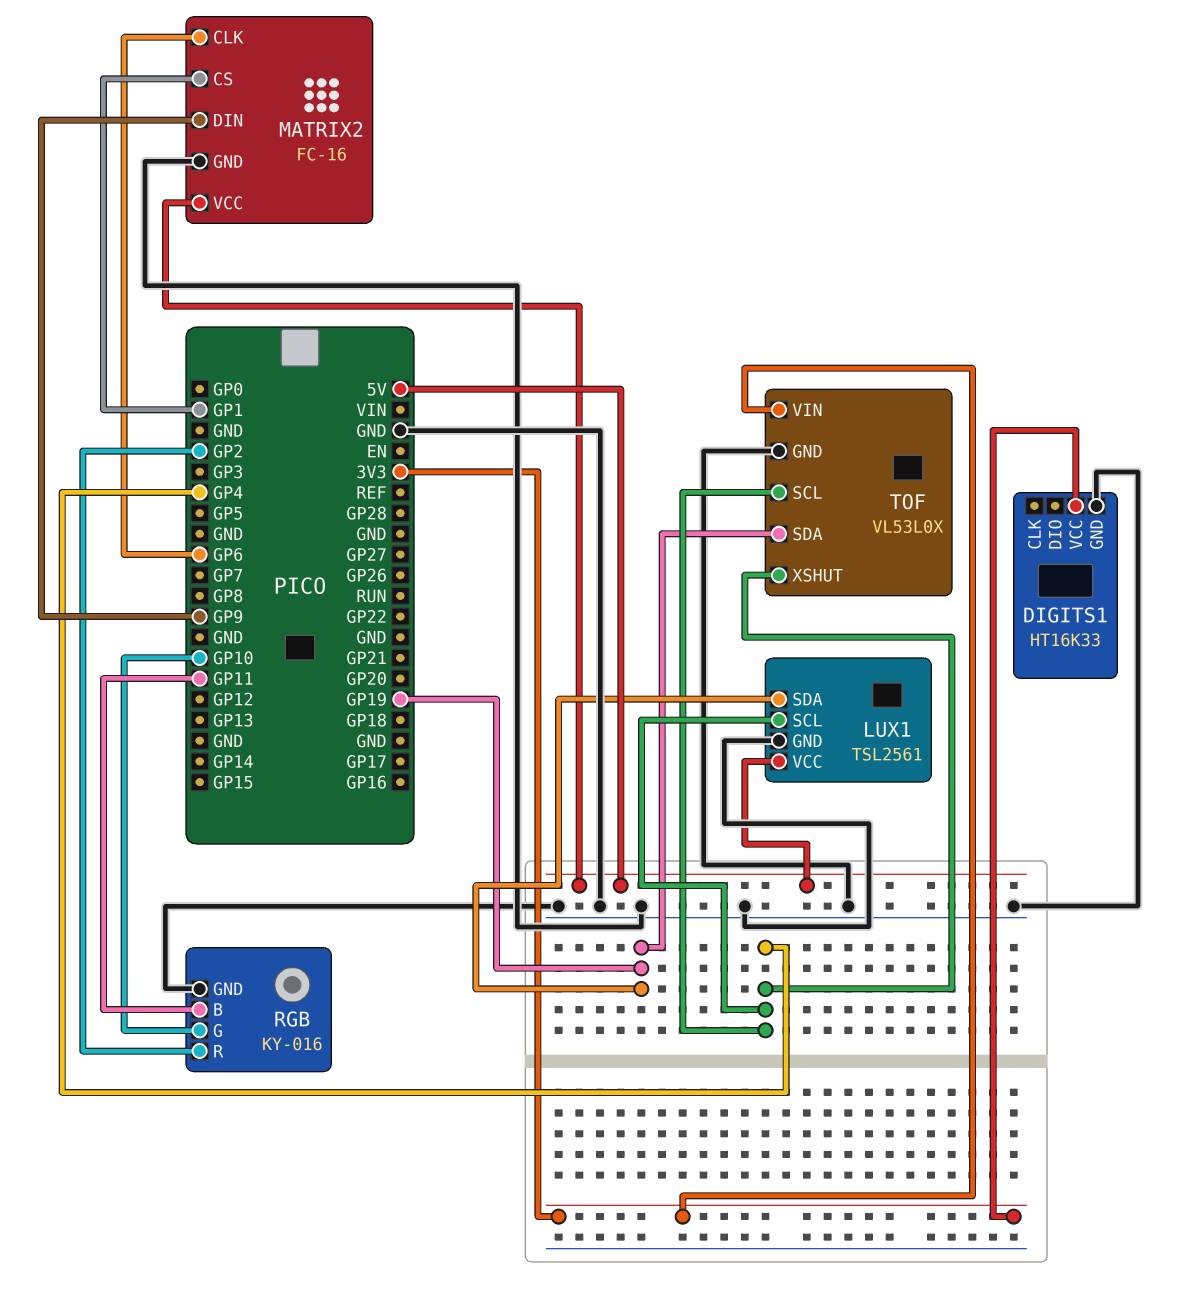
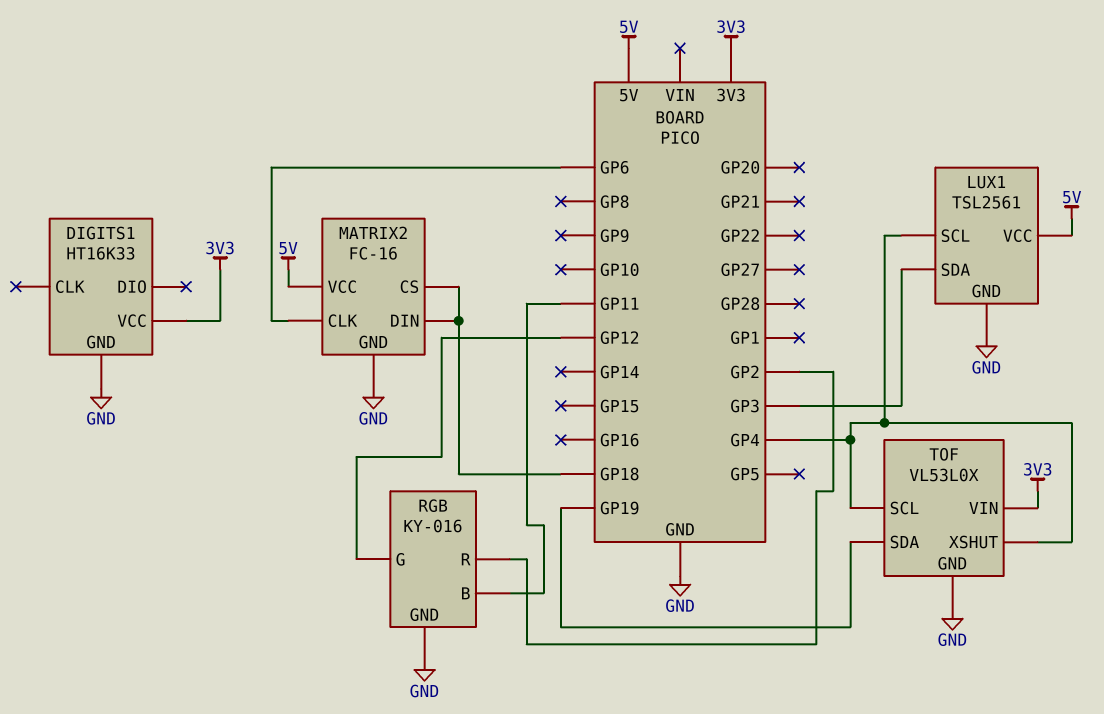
LUX1 pin SDA: GP19 -> GP3
MATRIX2 pin CS: GP1 -> GP18
MATRIX2 pin DIN: GP9 -> GP18
RGB pin G: GP10 -> GP12

